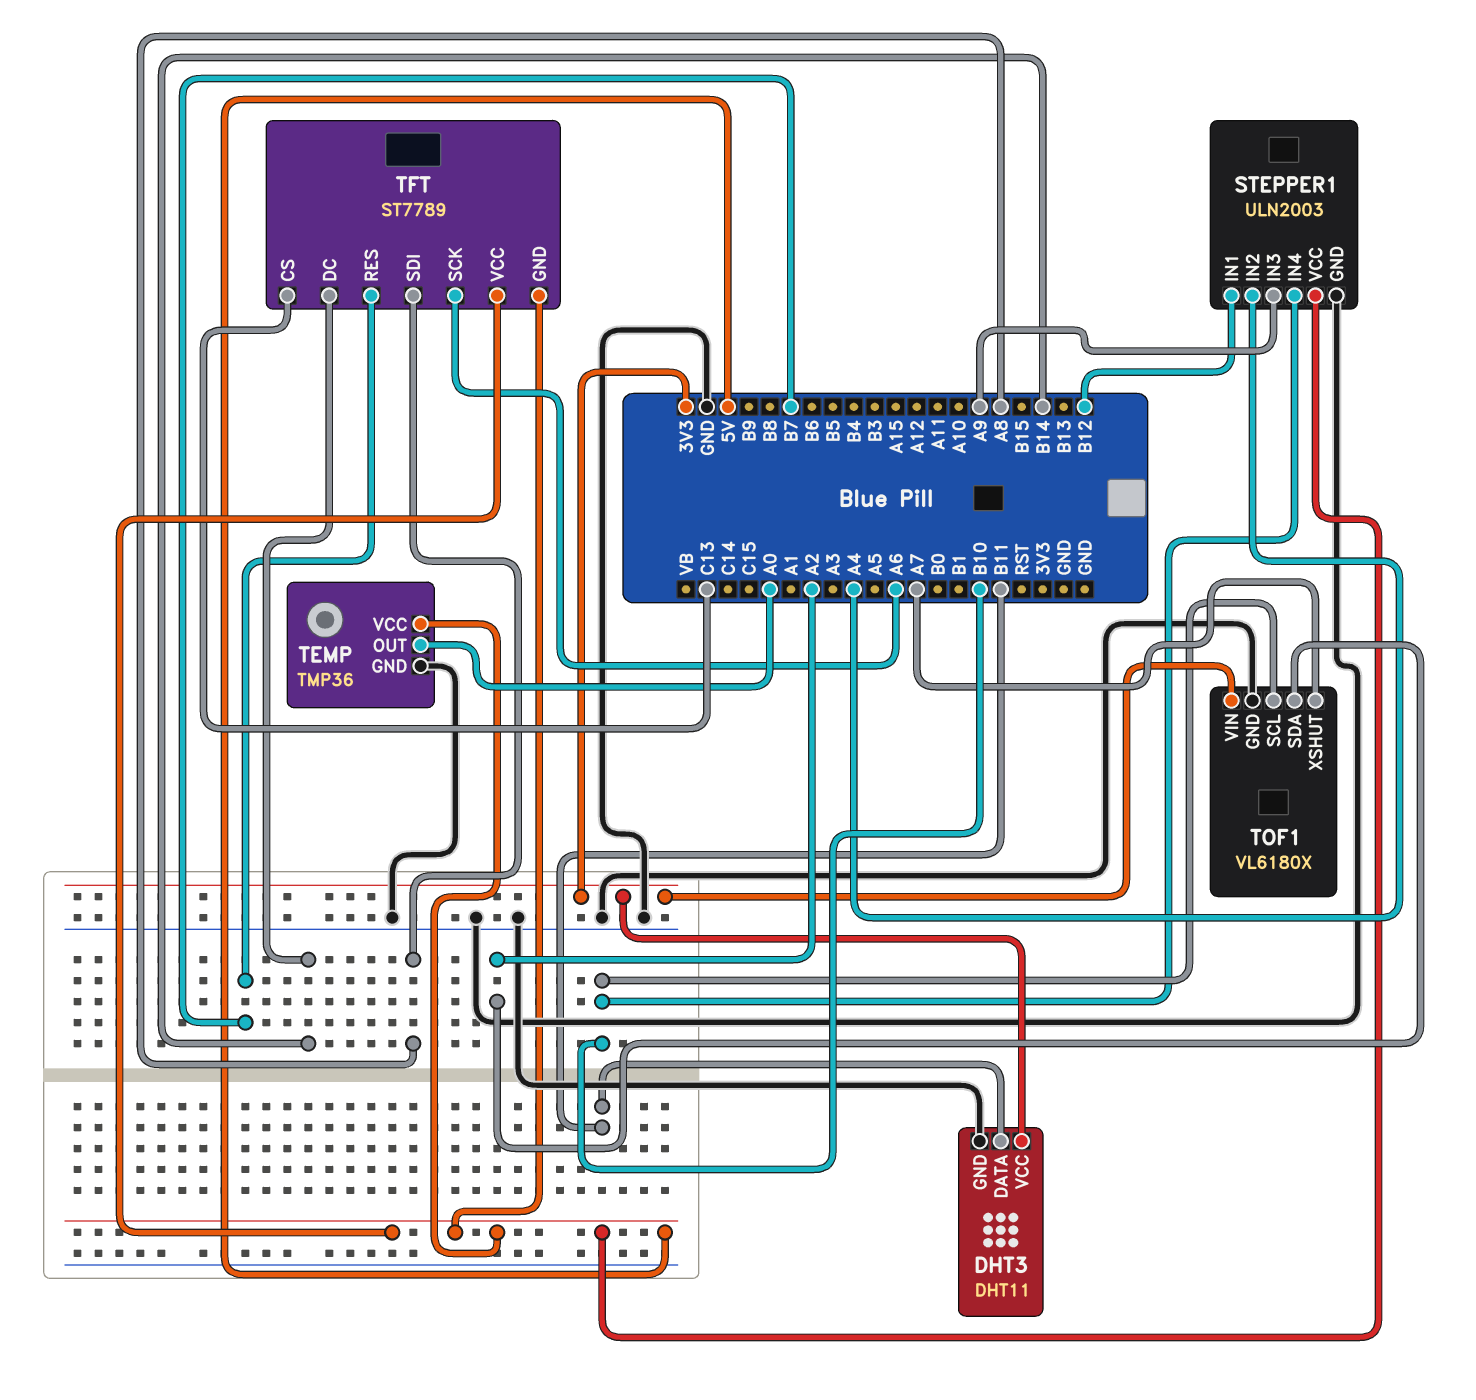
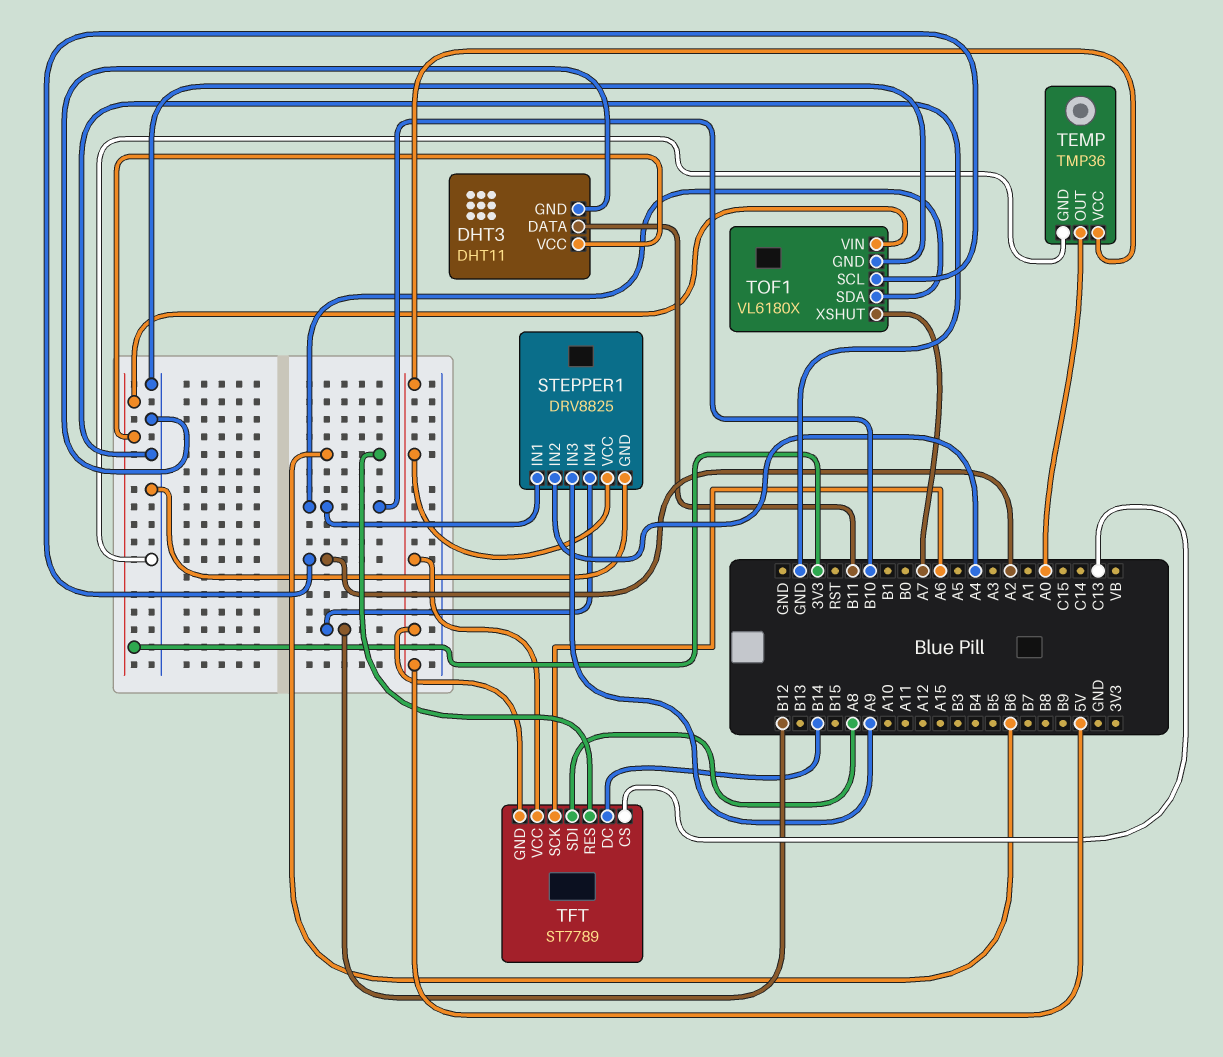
STEPPER1: ULN2003 -> DRV8825
STEPPER1 pin IN1: B12 -> B10
STEPPER1 pin IN4: B10 -> B12
TFT pin RES: B7 -> B6
TOF1 pin SCL: B10 -> A2
TOF1 pin SDA: A2 -> B10

